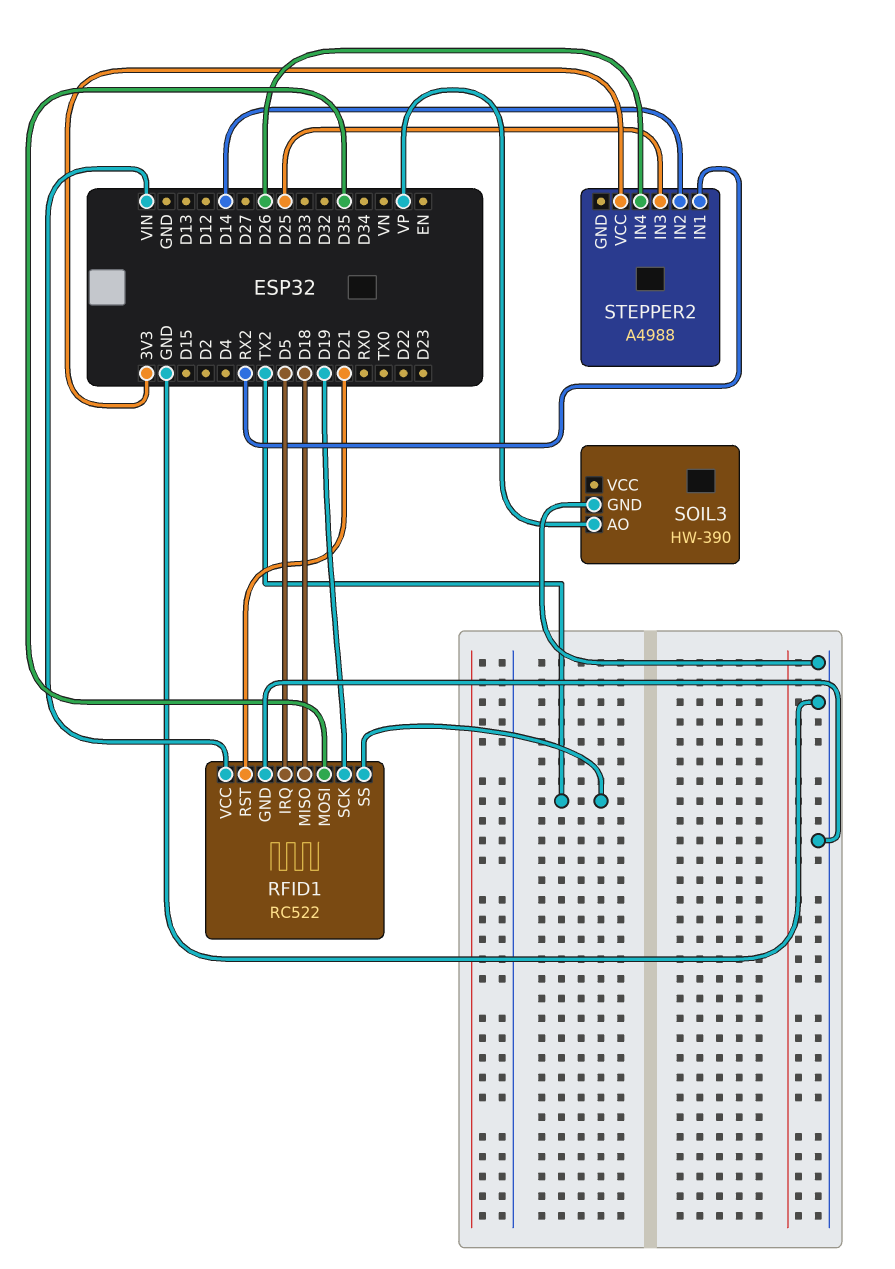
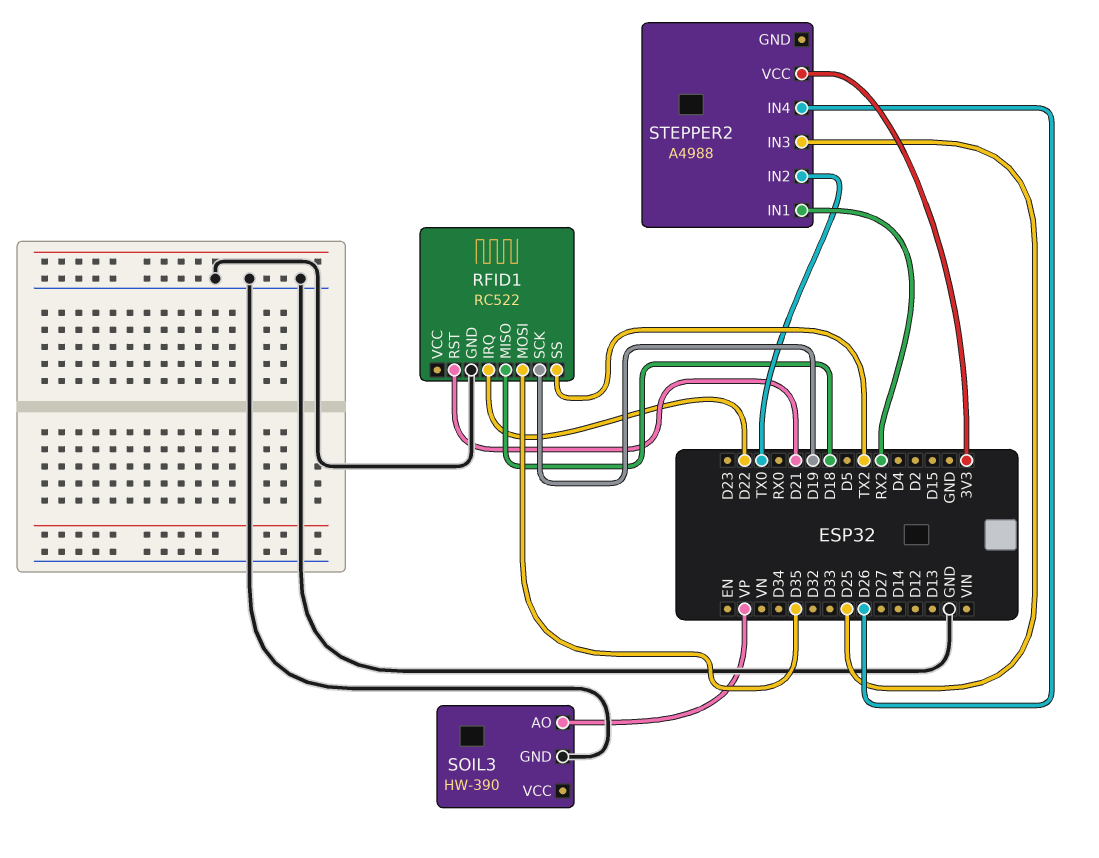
RFID1 pin IRQ: D5 -> D22
RFID1 pin VCC: VIN -> none
STEPPER2 pin IN2: D14 -> TX0

